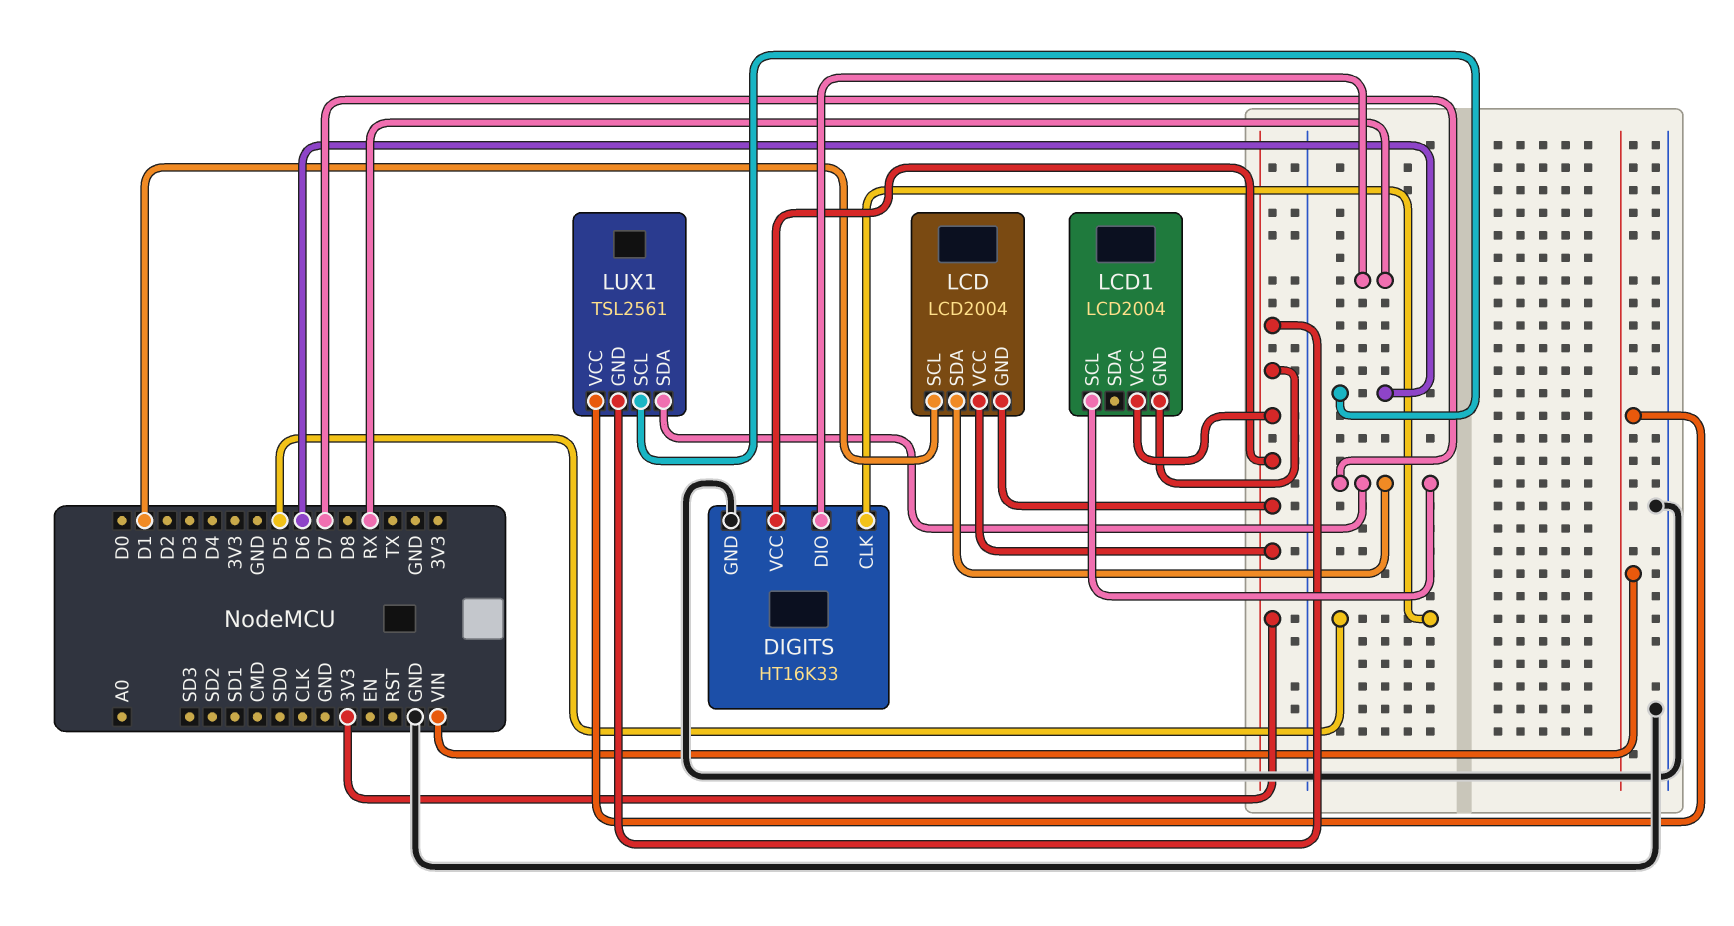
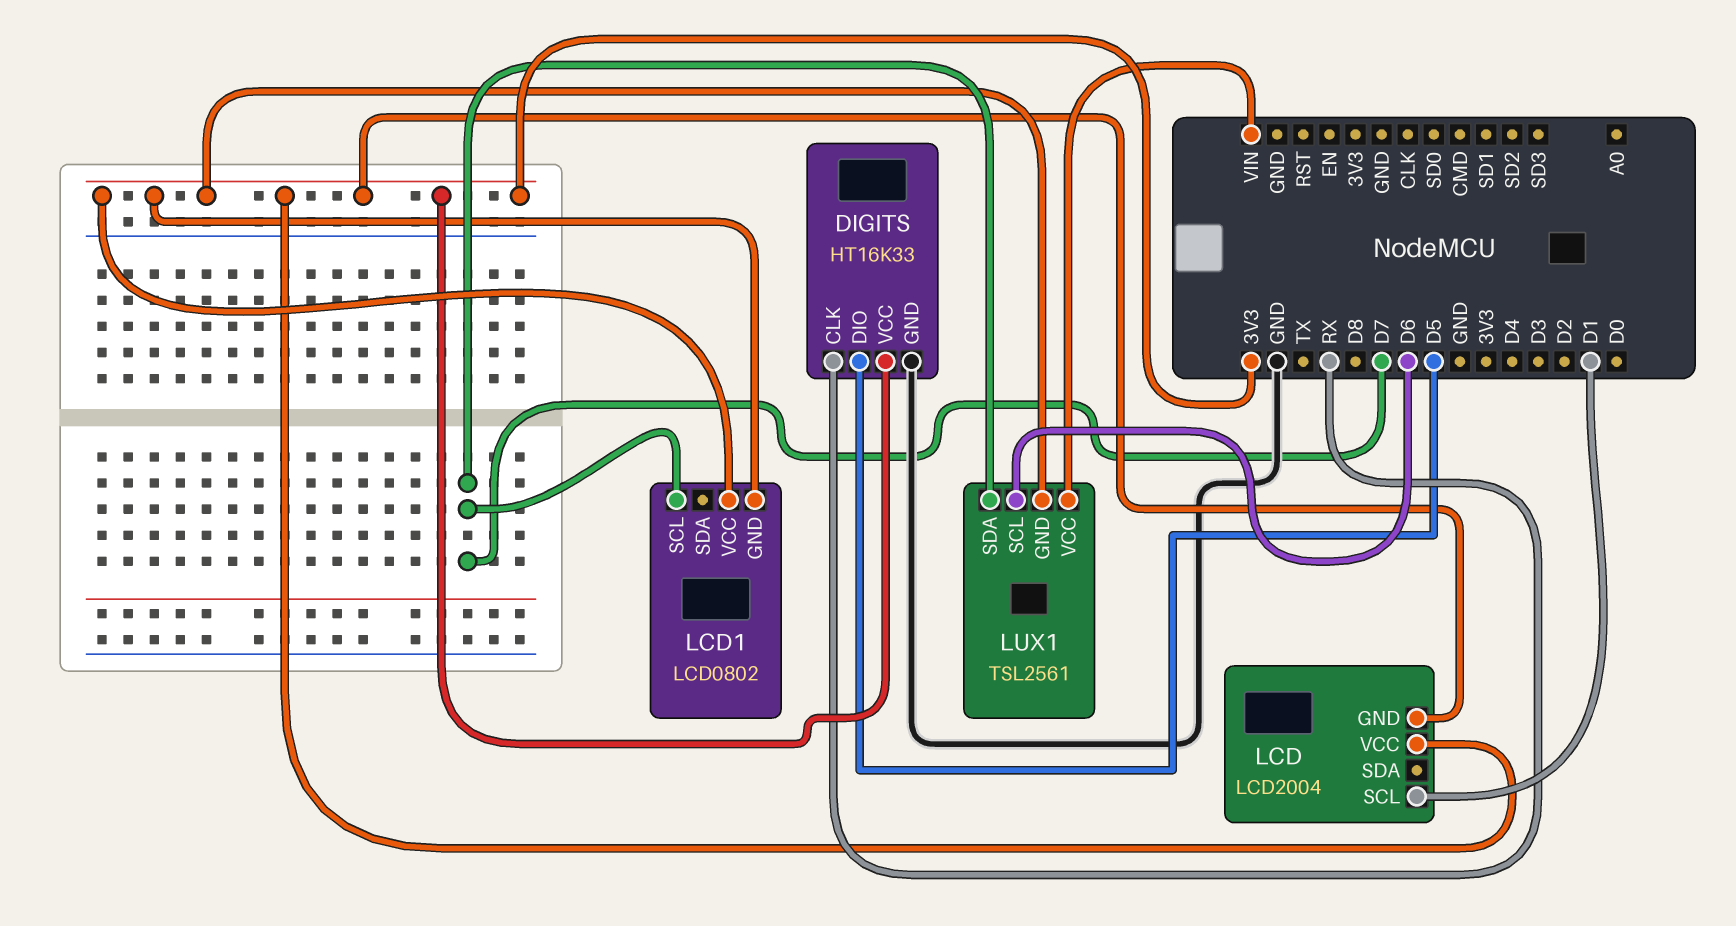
DIGITS pin CLK: D5 -> RX
DIGITS pin DIO: RX -> D5
LCD pin SDA: D7 -> none
LCD1: LCD2004 -> LCD0802

